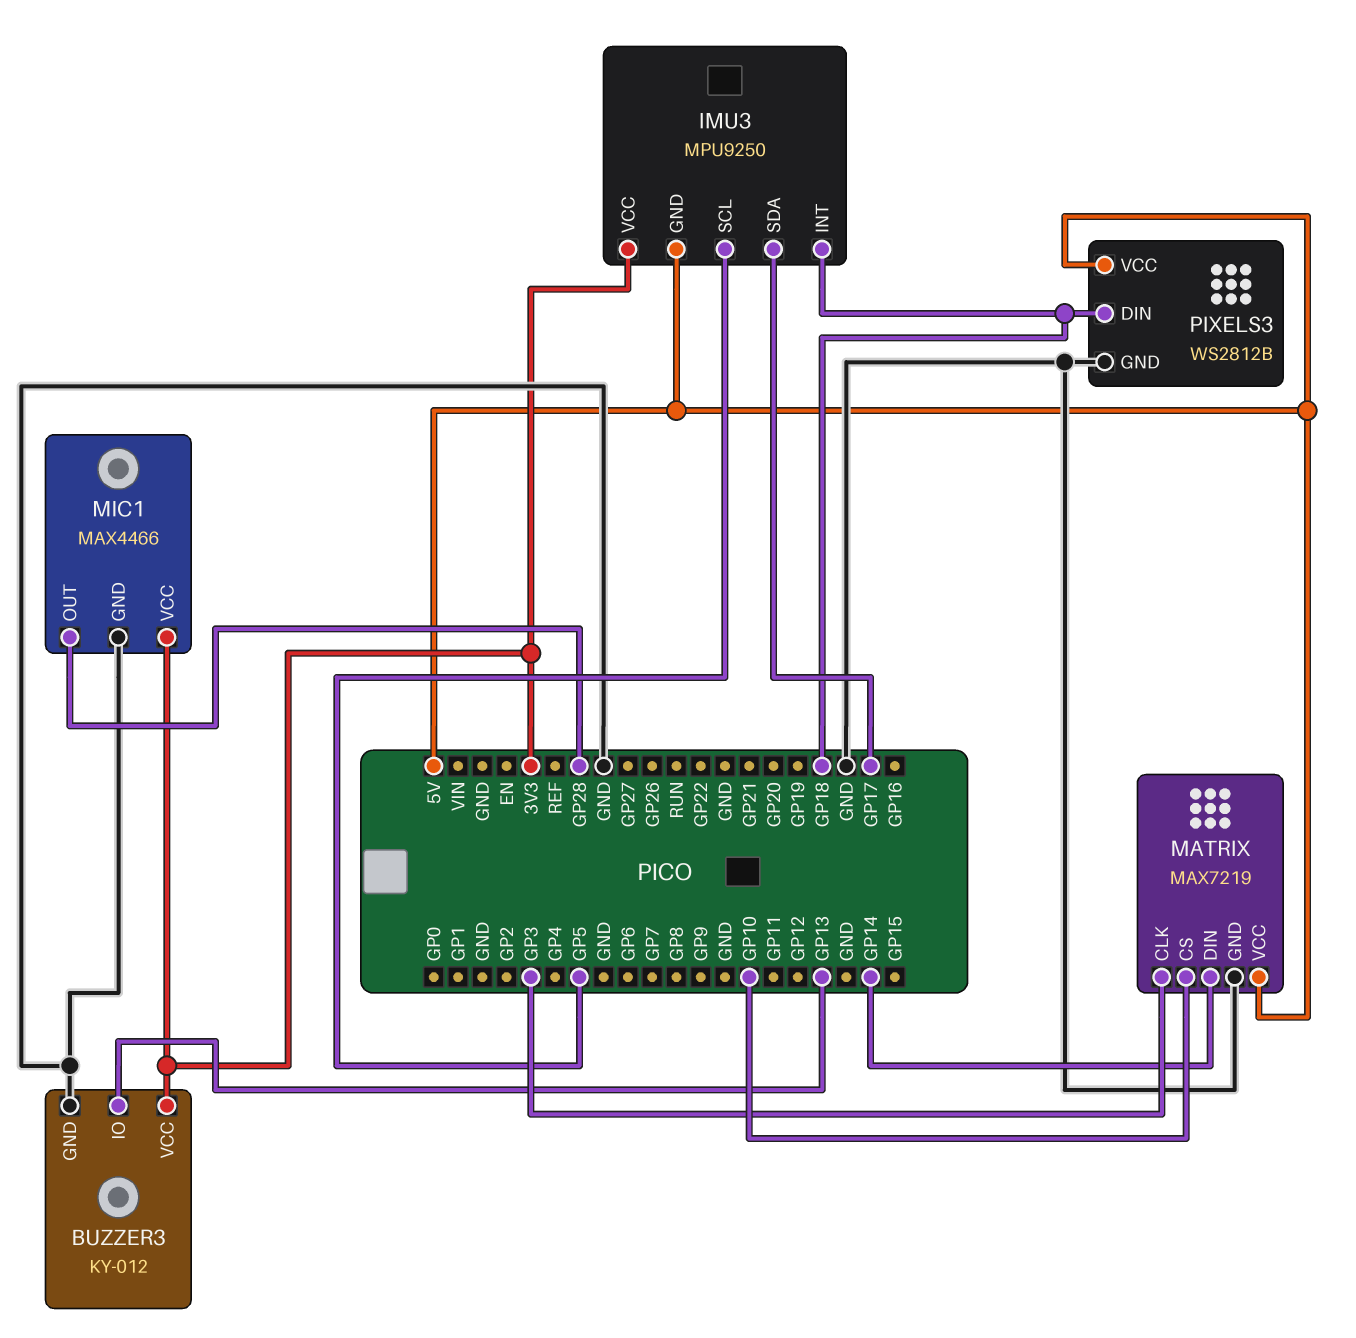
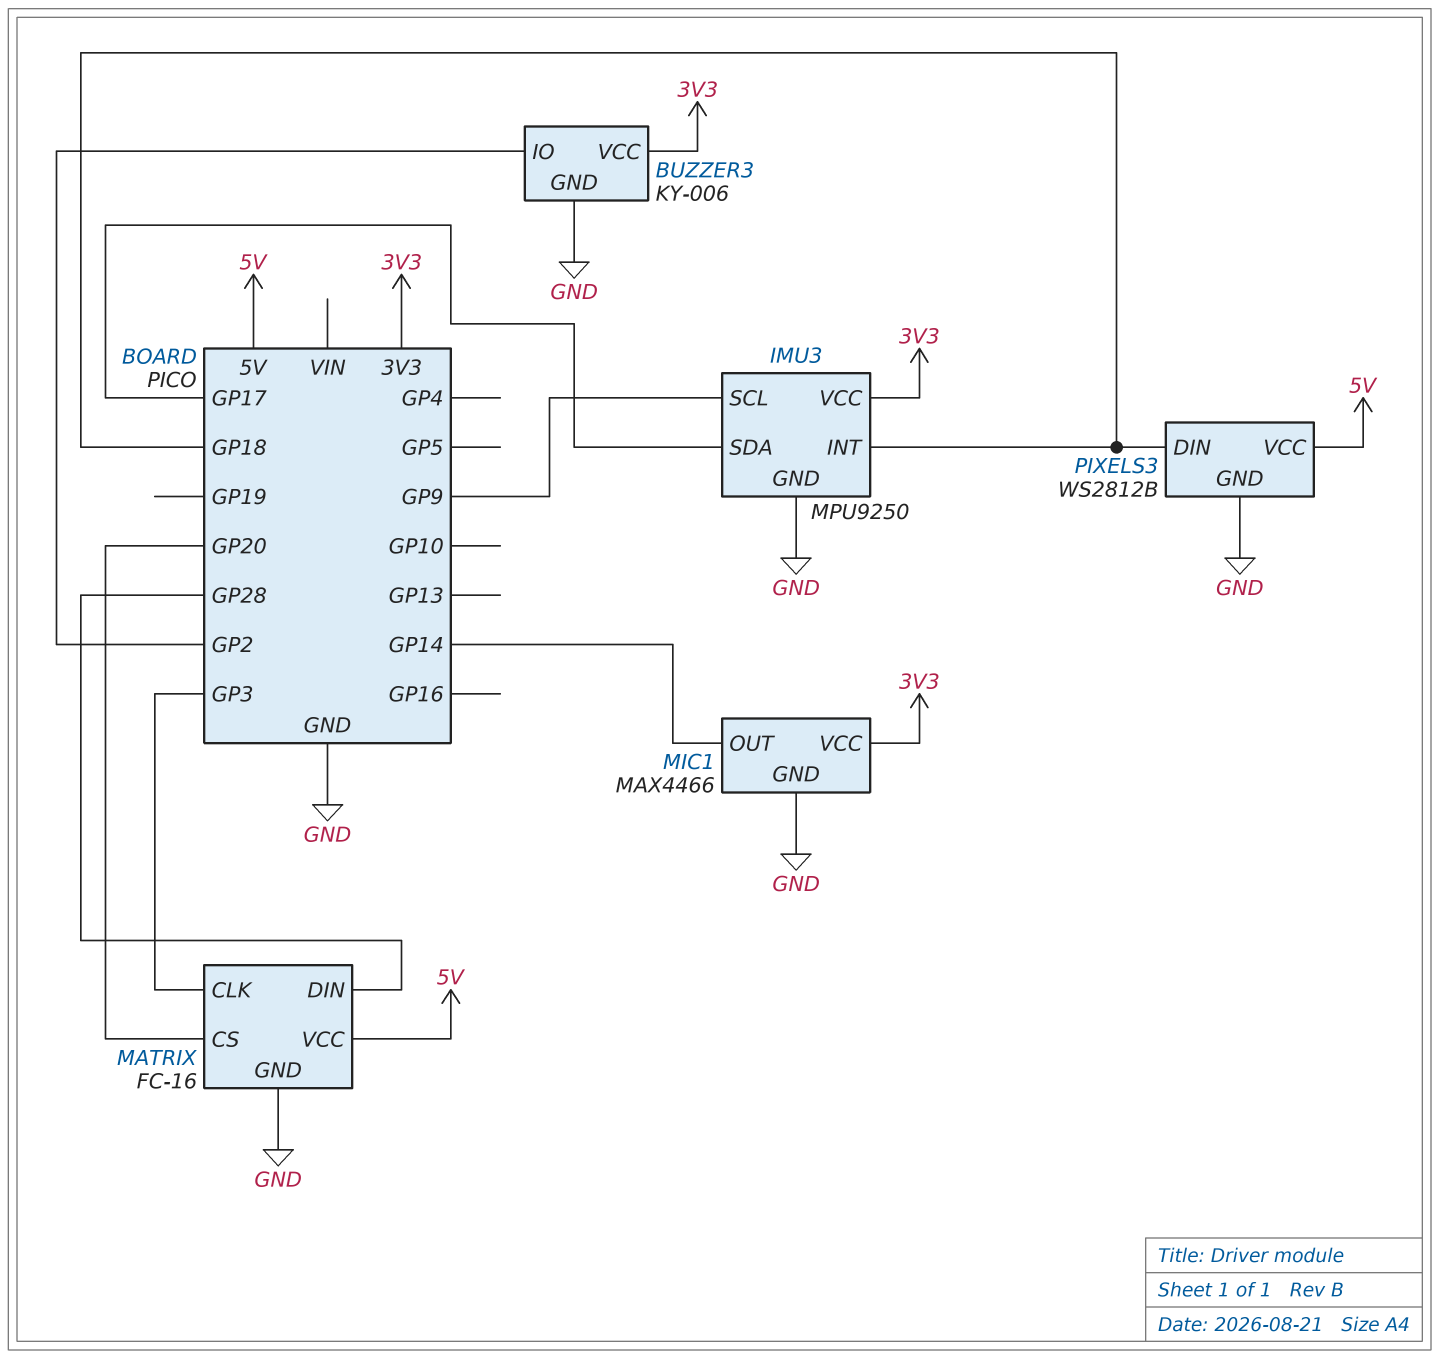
BUZZER3: KY-012 -> KY-006
BUZZER3 pin IO: GP13 -> GP2
IMU3 pin GND: 5V -> GND
IMU3 pin SCL: GP5 -> GP9
MATRIX: MAX7219 -> FC-16
MATRIX pin CS: GP10 -> GP20
MATRIX pin DIN: GP14 -> GP28
MIC1 pin OUT: GP28 -> GP14

